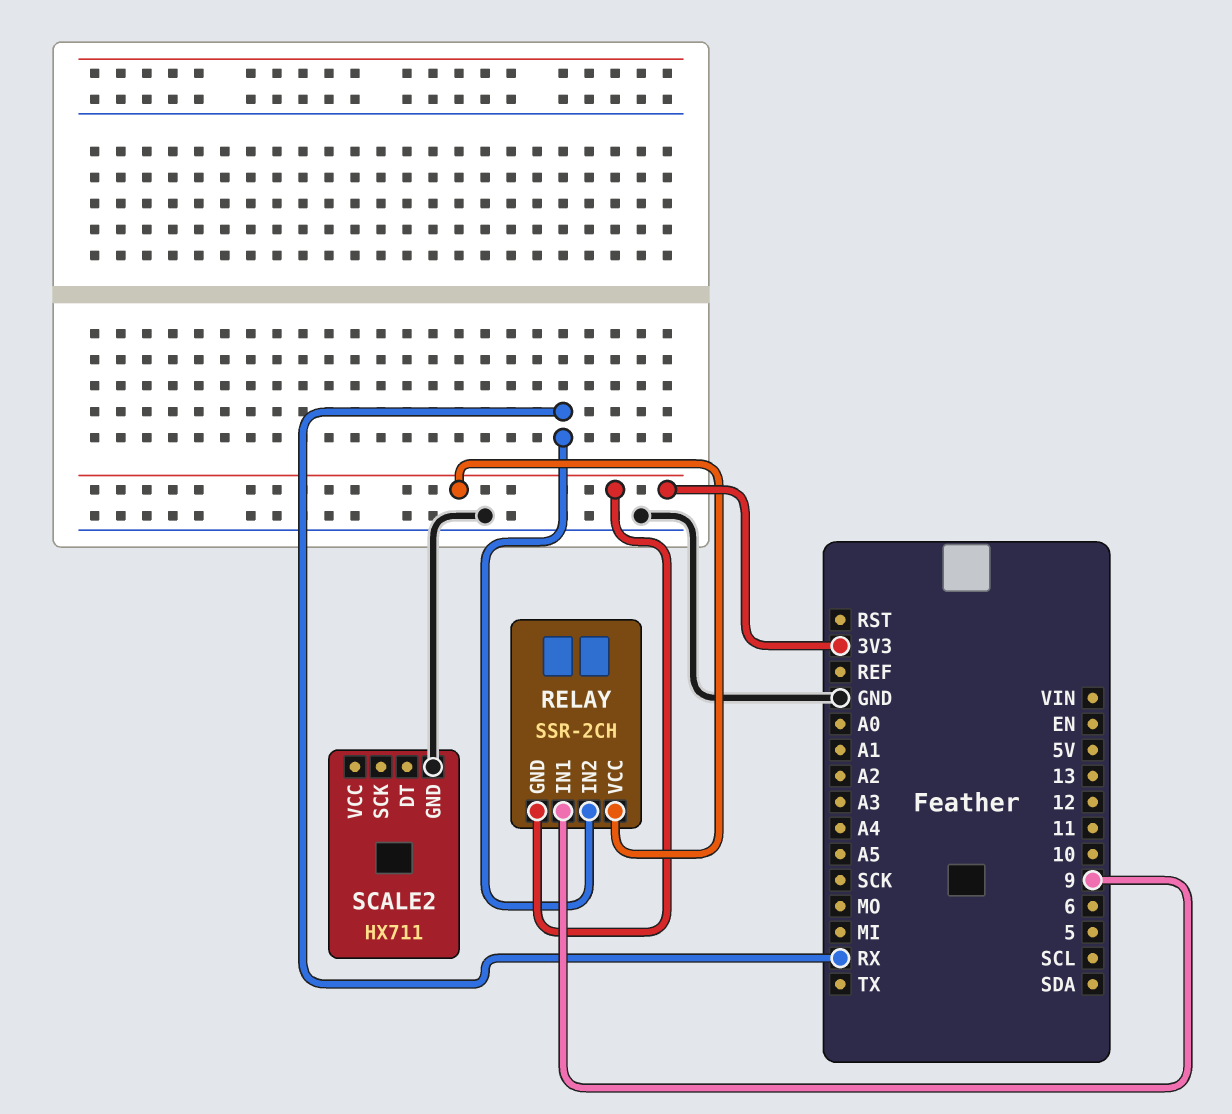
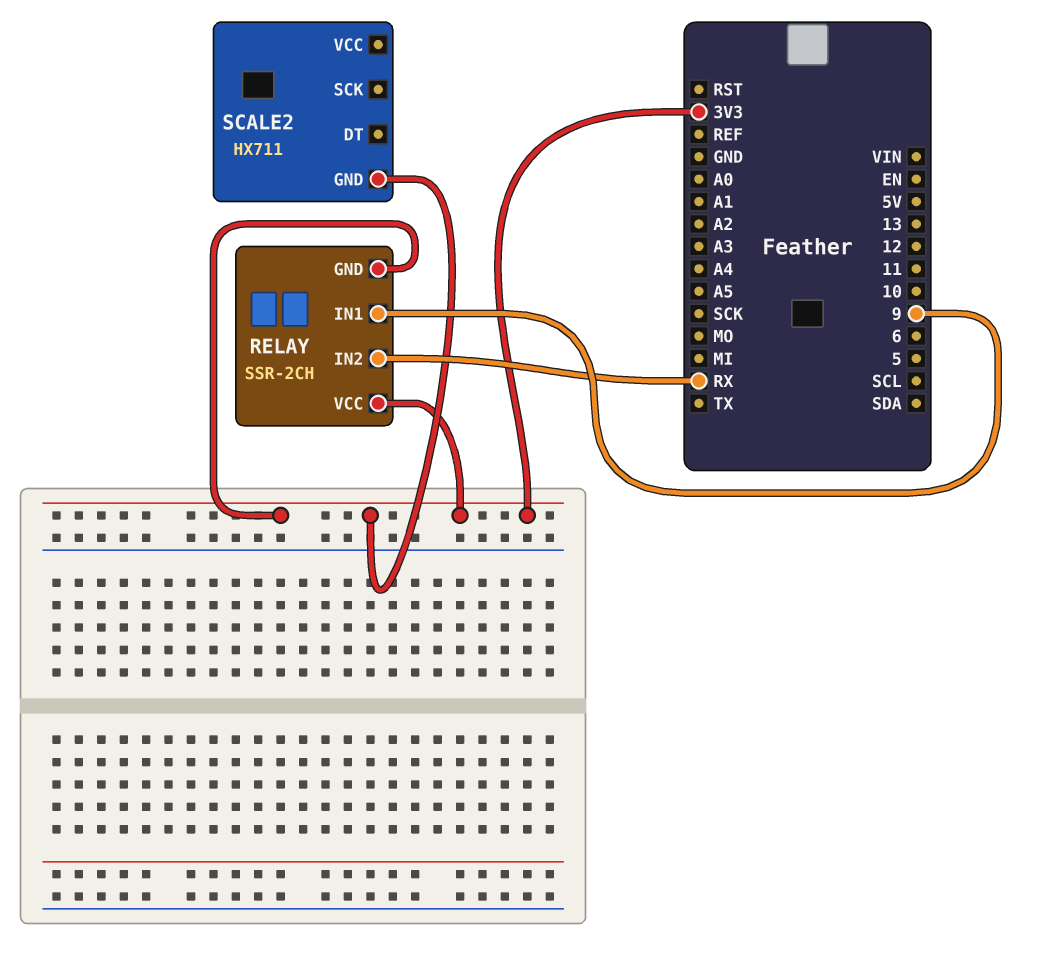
SCALE2 pin GND: GND -> 3V3

